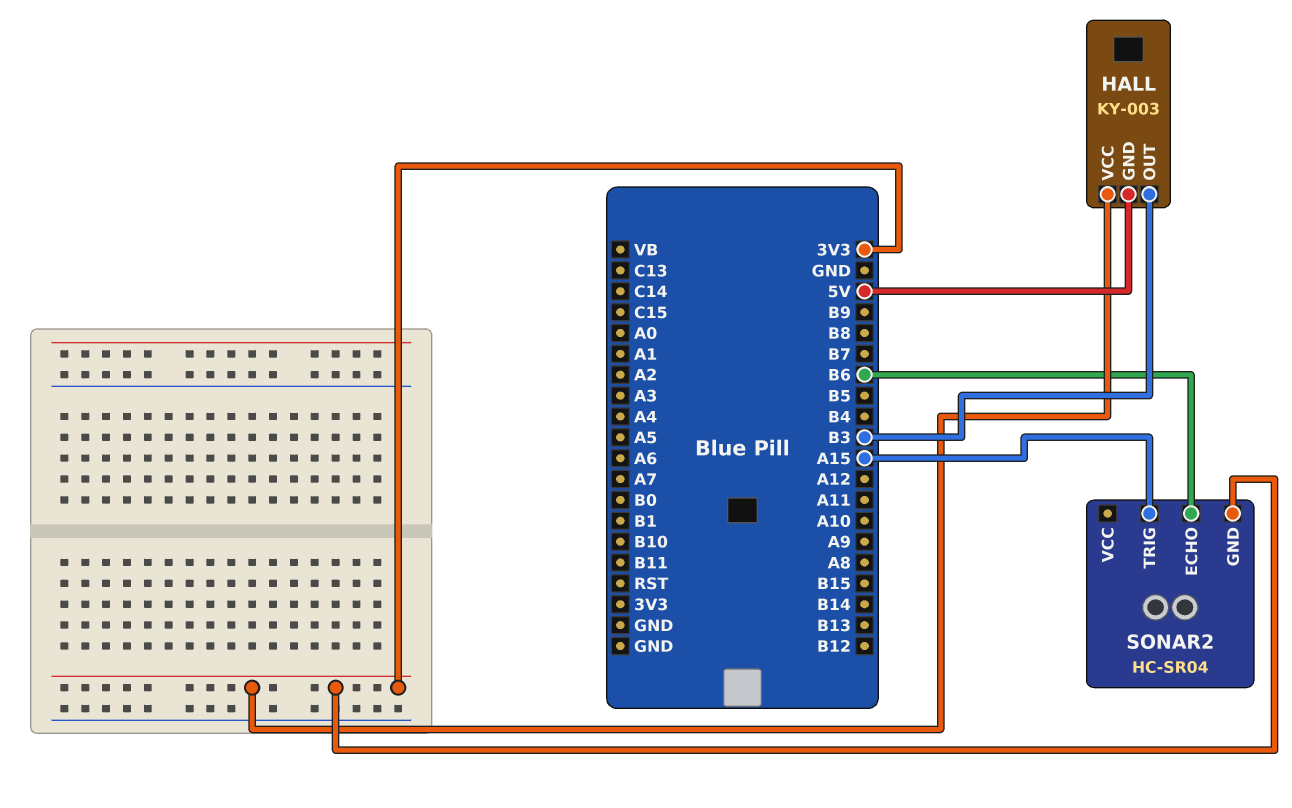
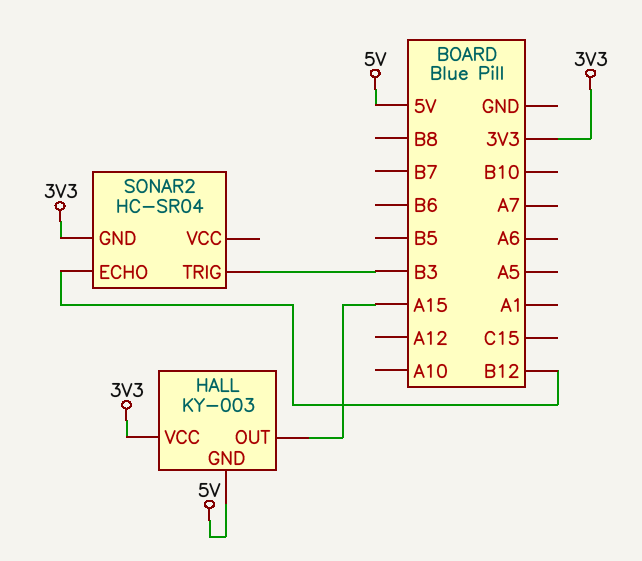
HALL pin OUT: B3 -> A15
SONAR2 pin ECHO: B6 -> B12
SONAR2 pin TRIG: A15 -> B3

